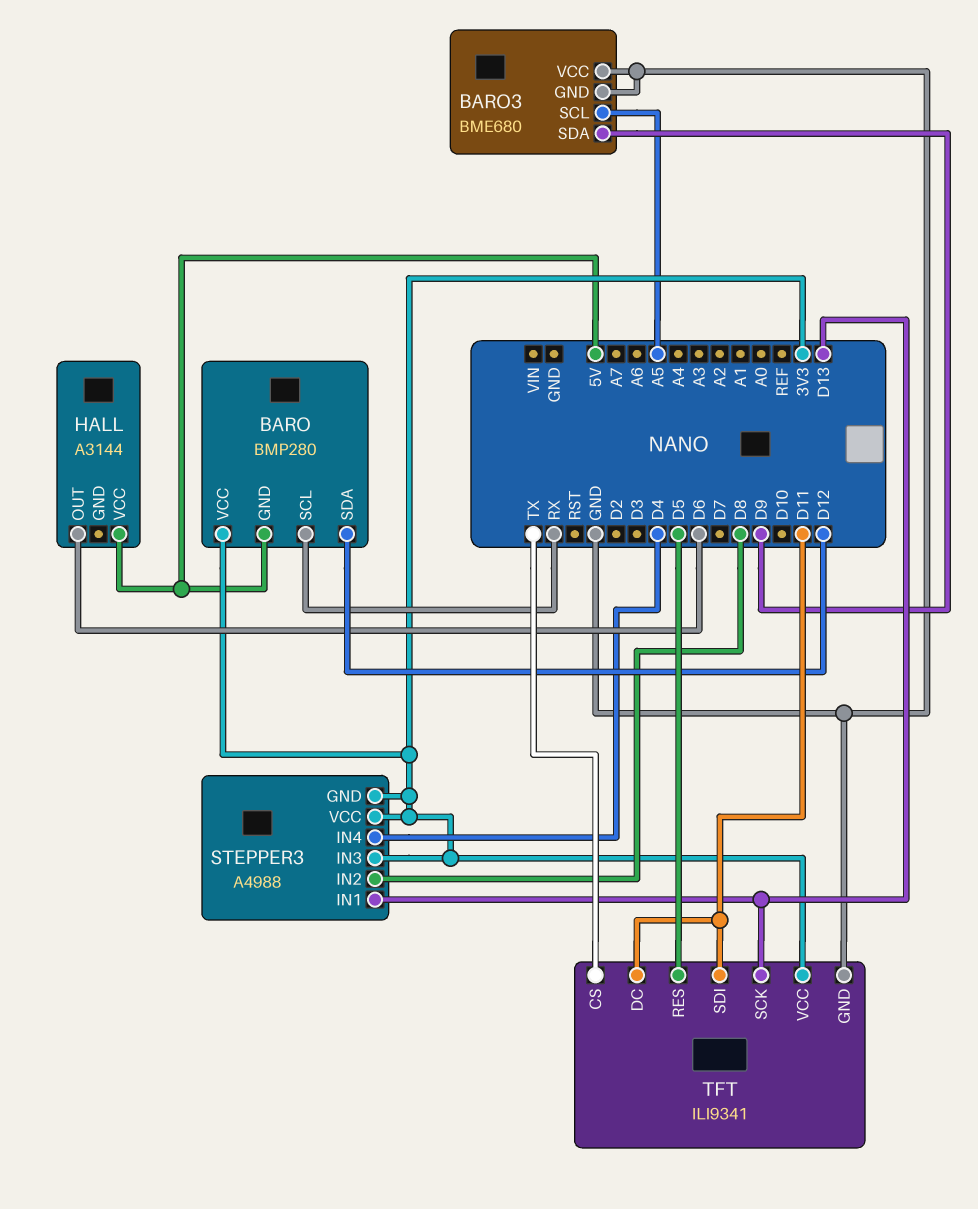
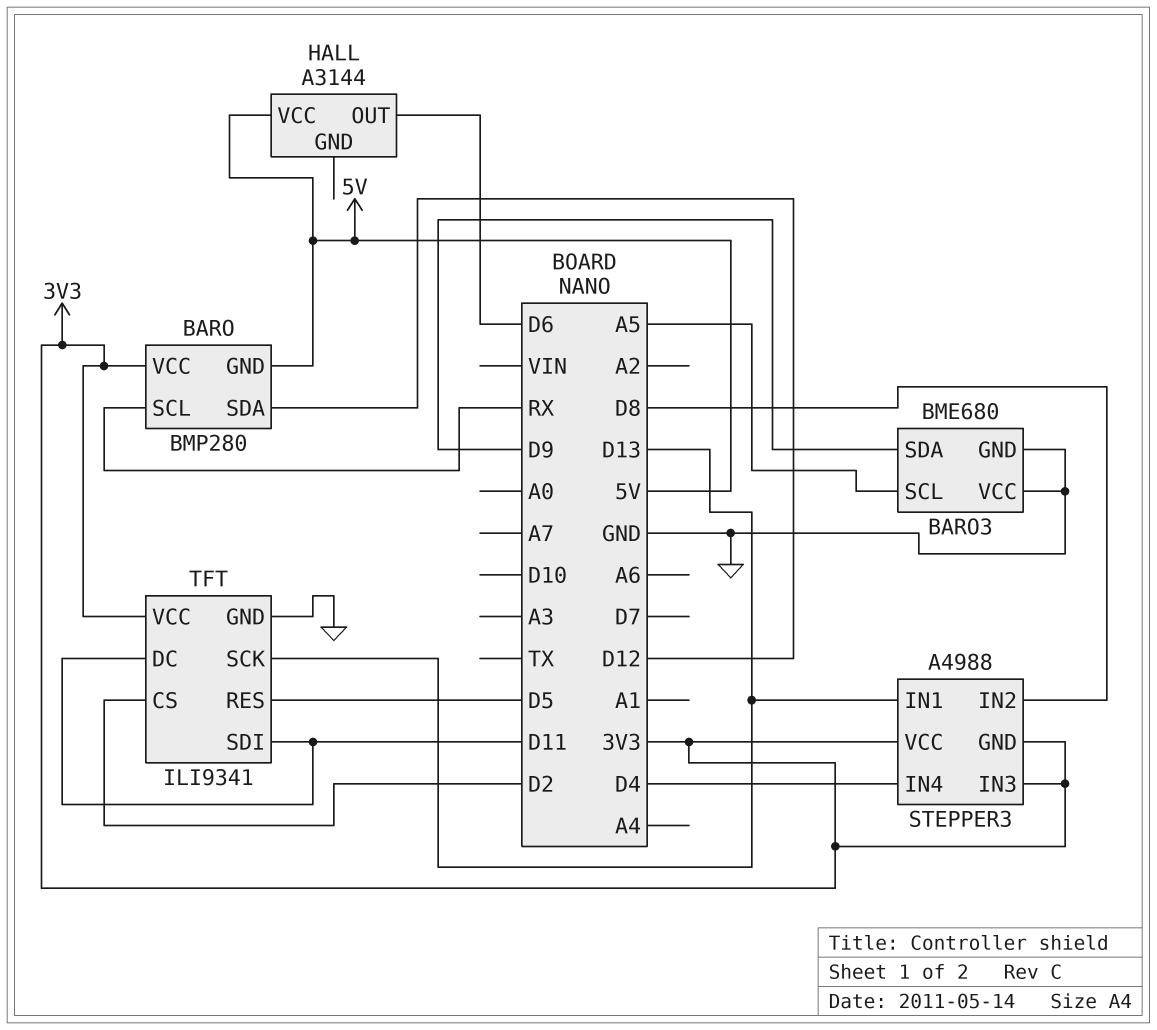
TFT pin CS: TX -> D2

